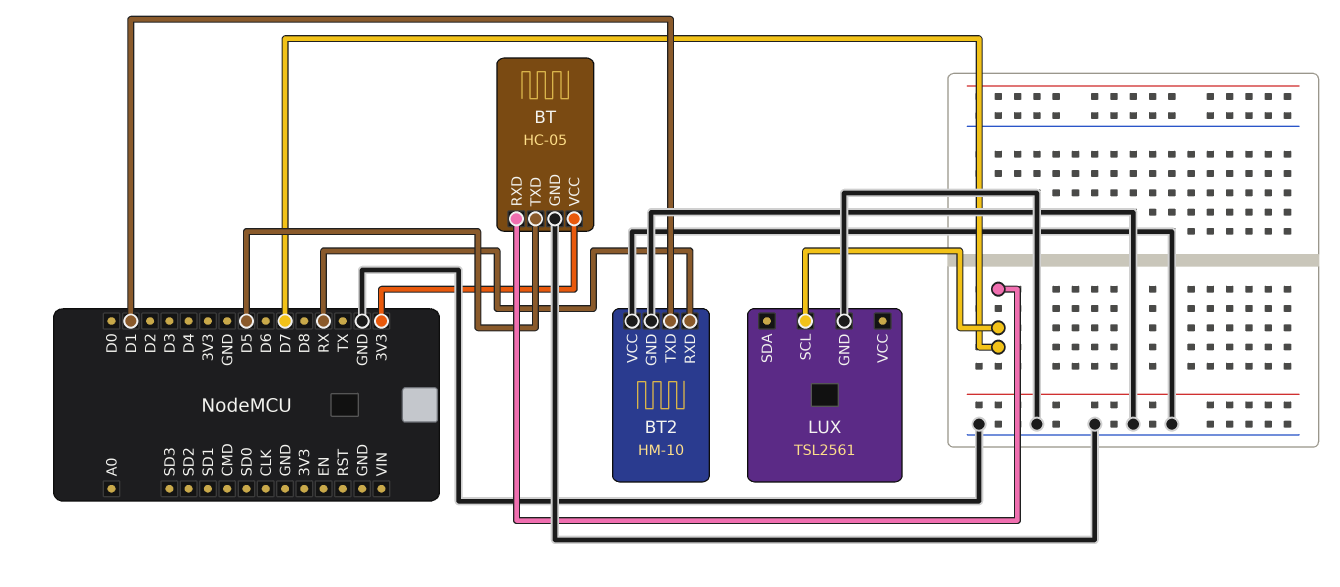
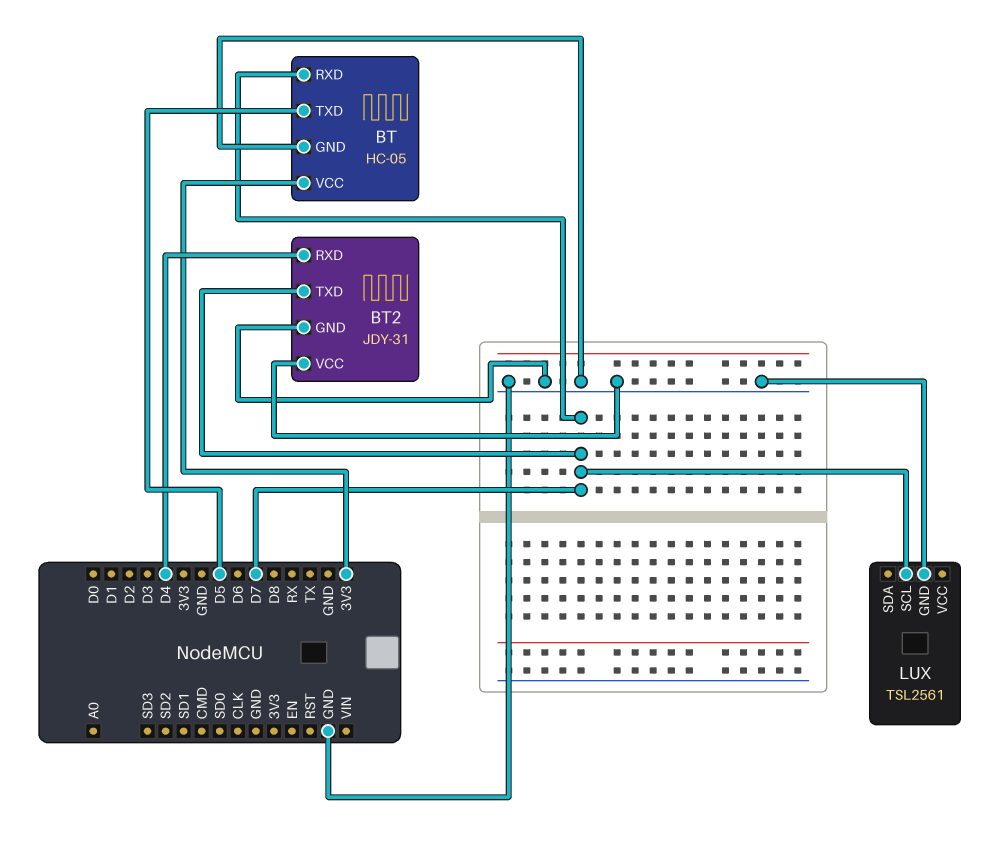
BT2: HM-10 -> JDY-31
BT2 pin RXD: RX -> D4
BT2 pin TXD: D1 -> D7

